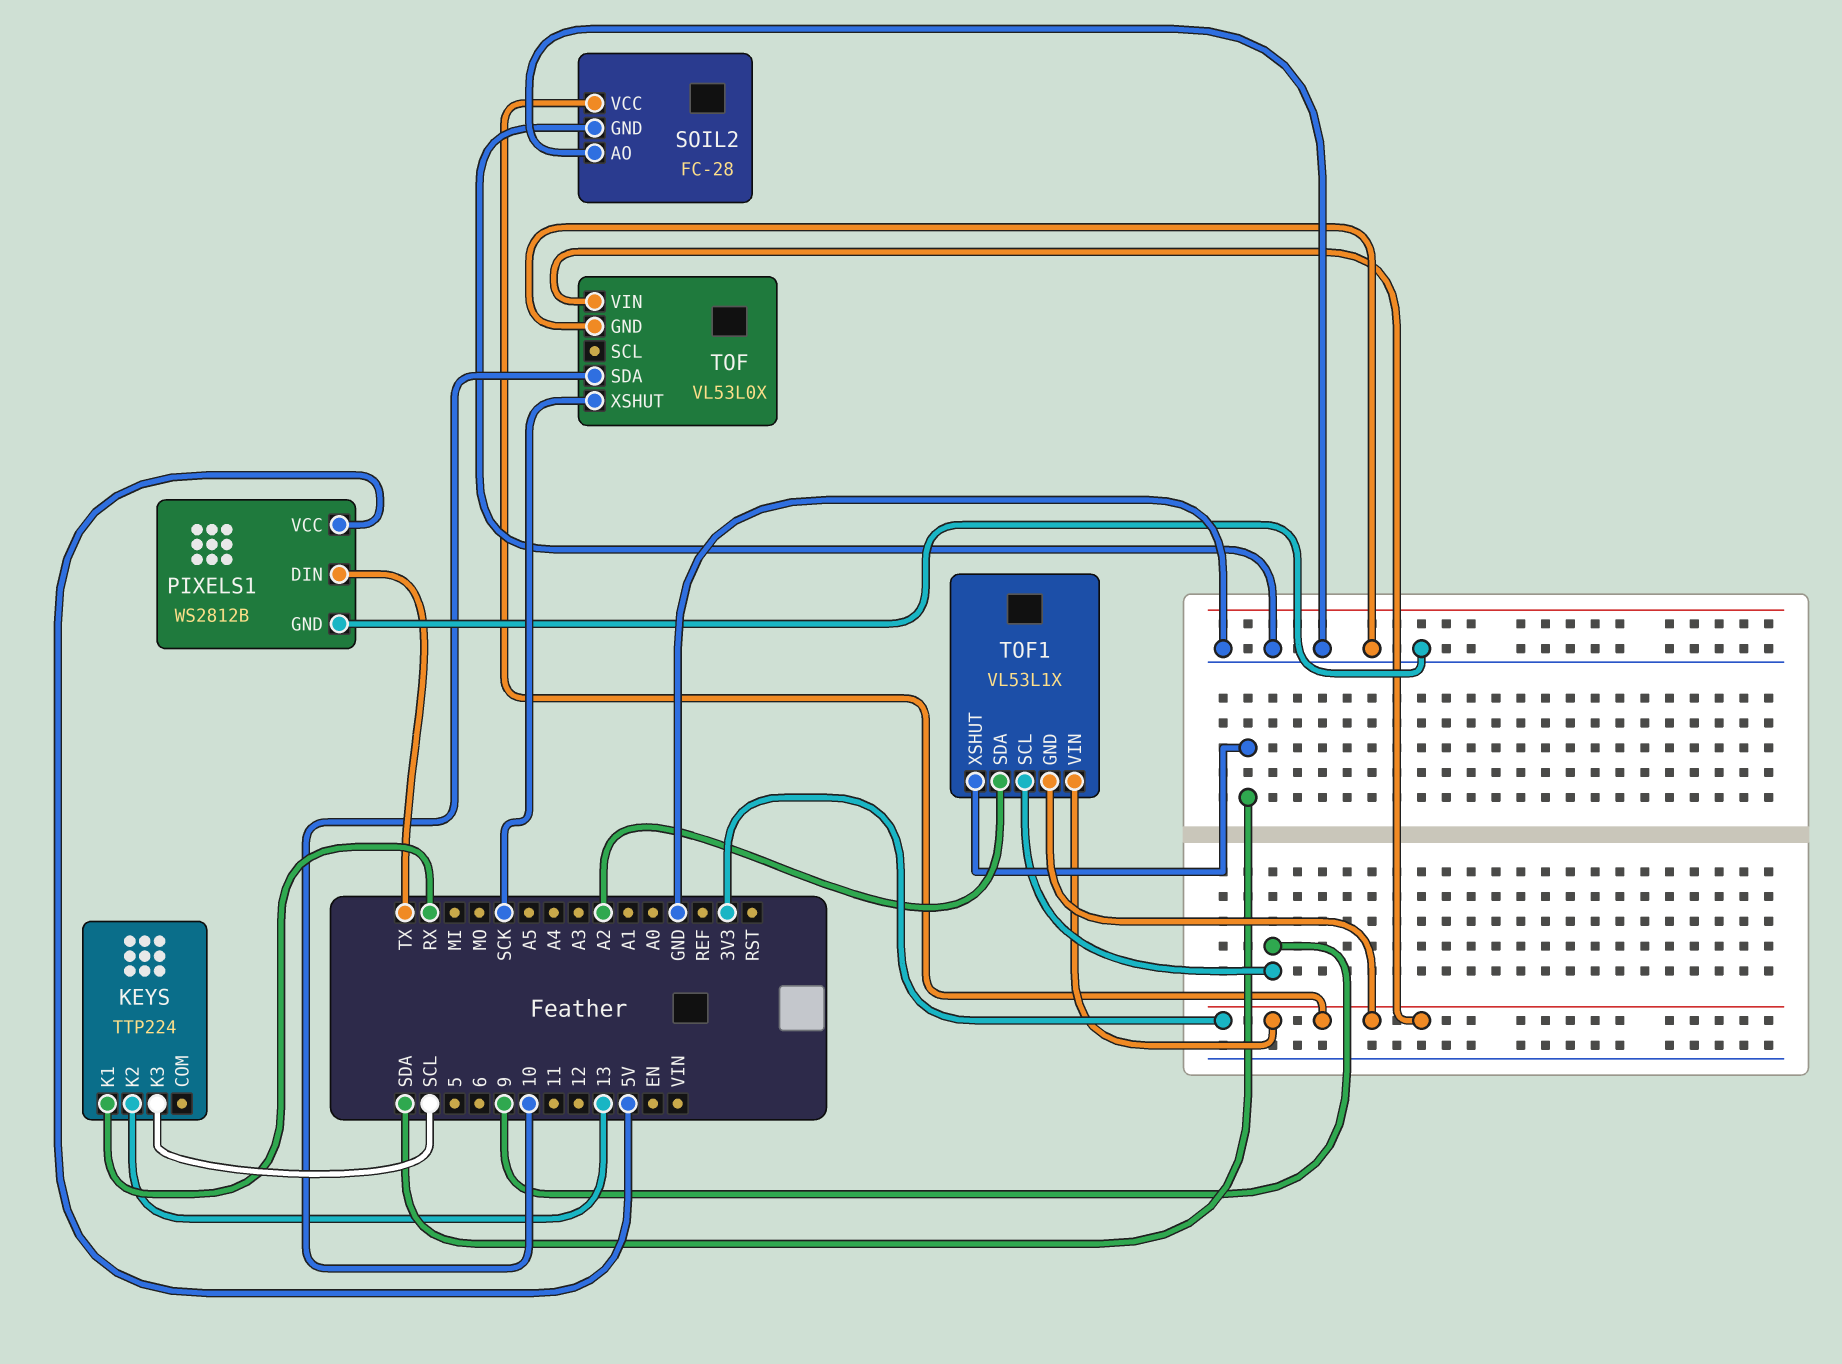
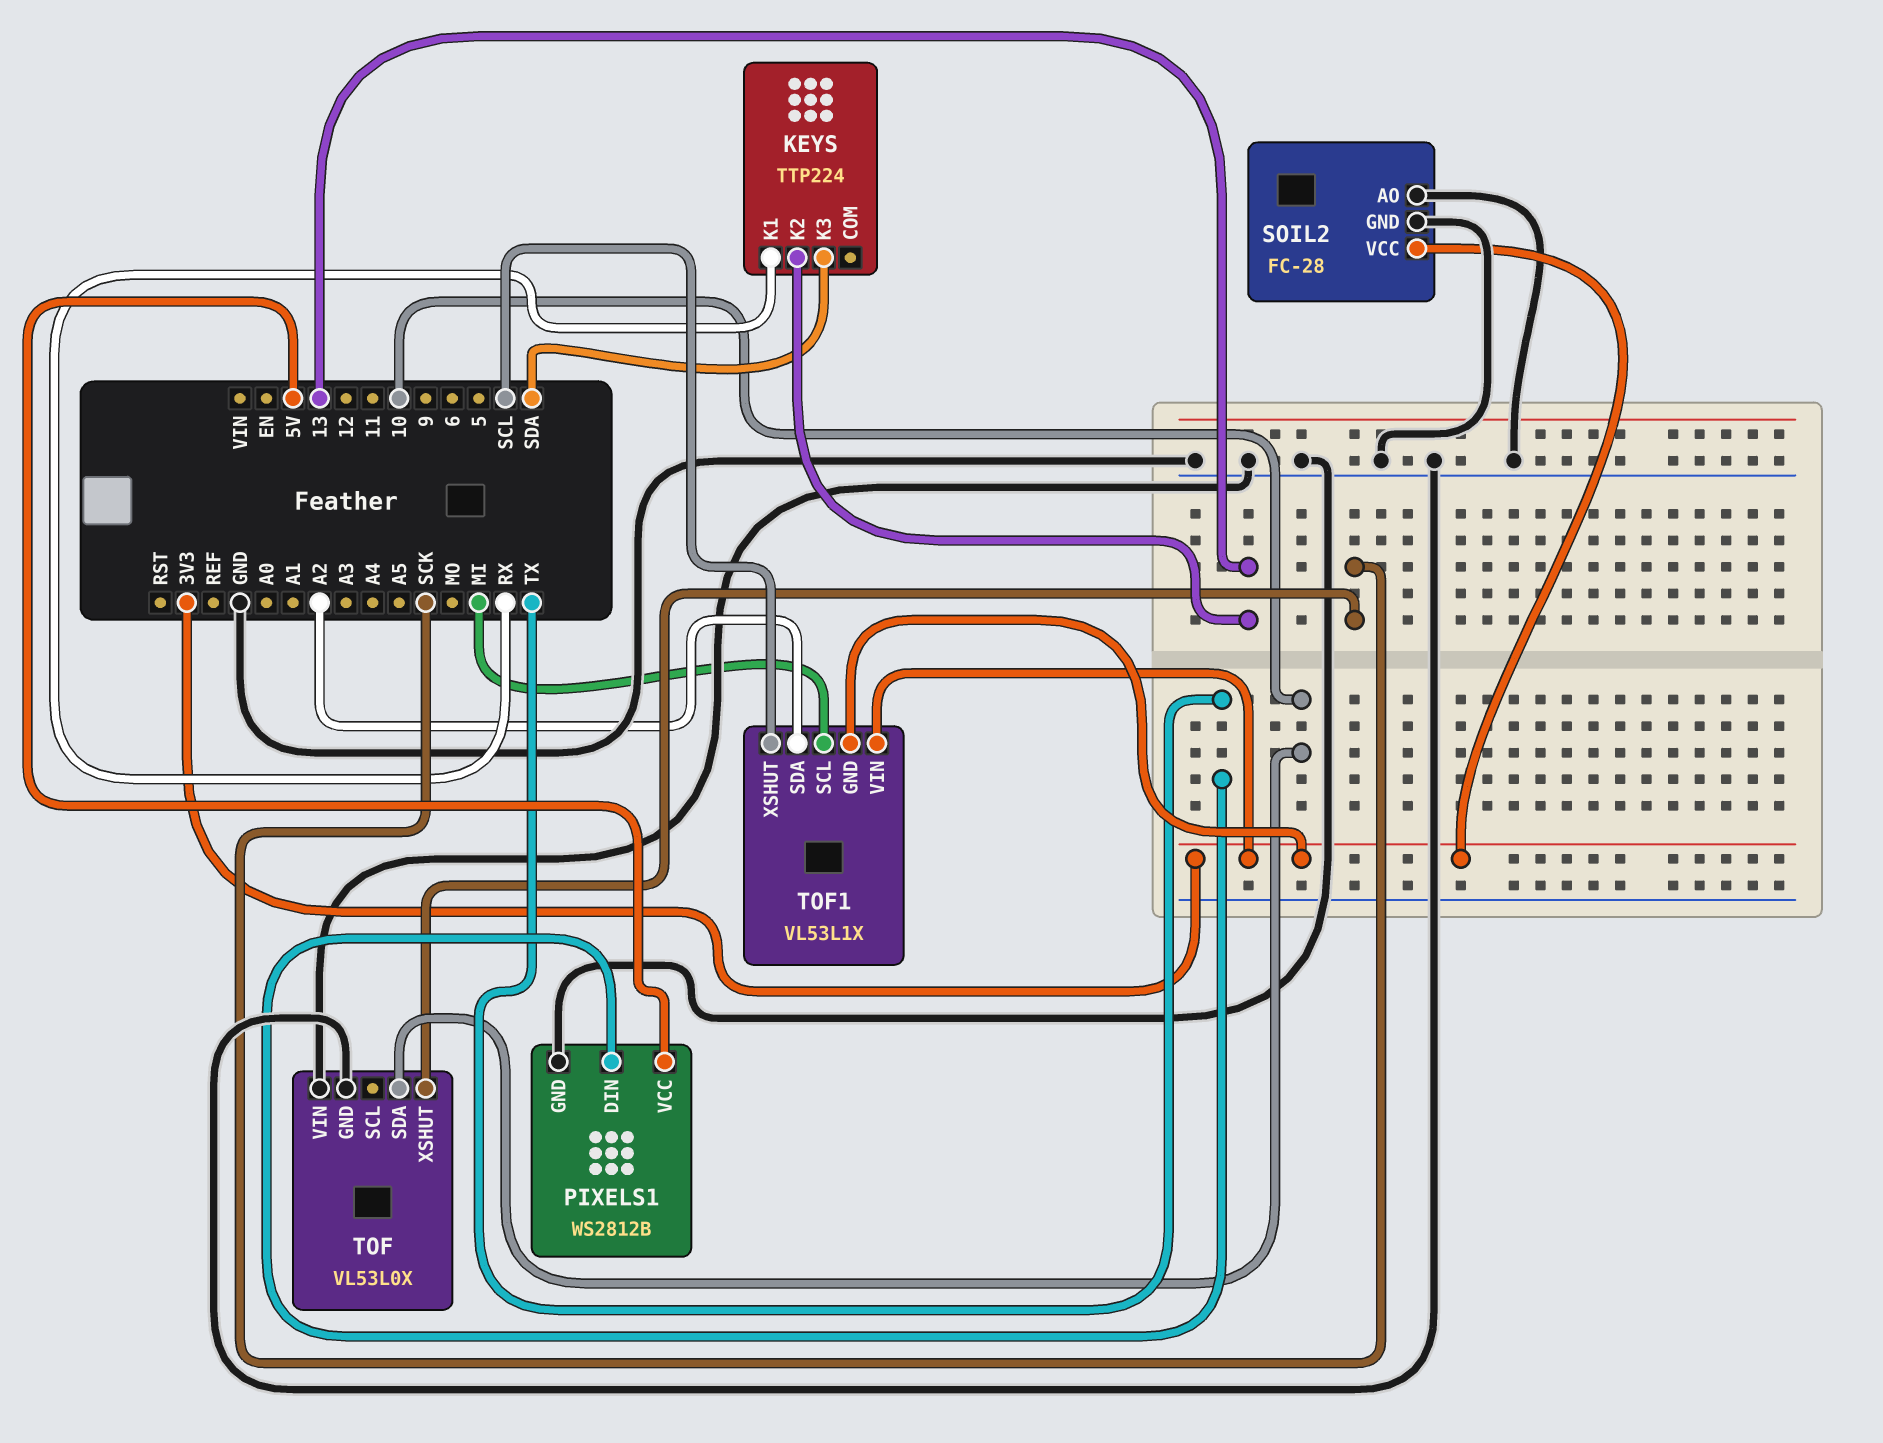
KEYS pin K3: SCL -> SDA
TOF pin VIN: 3V3 -> GND
TOF1 pin SCL: 9 -> MI
TOF1 pin XSHUT: SDA -> SCL

